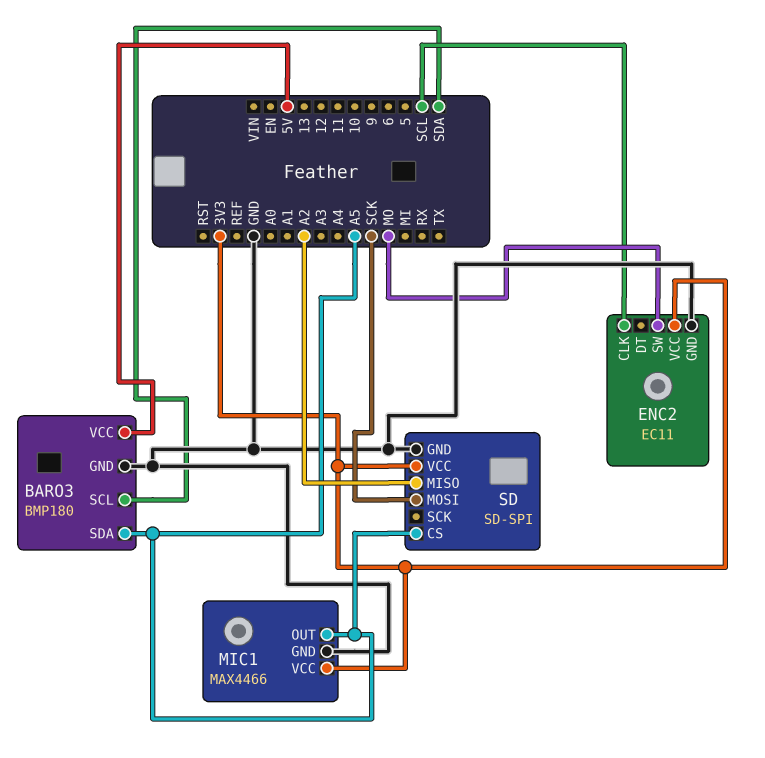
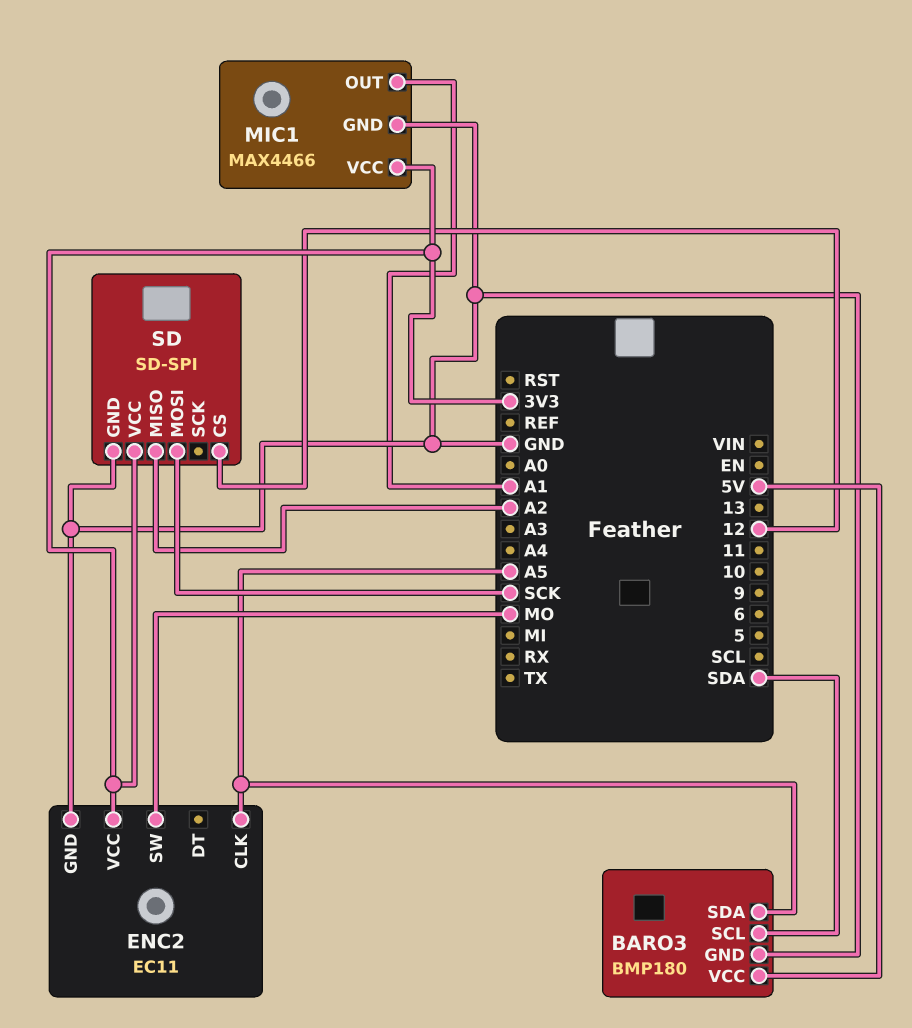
ENC2 pin CLK: SCL -> A5
MIC1 pin OUT: A5 -> A1
SD pin CS: A5 -> 12

